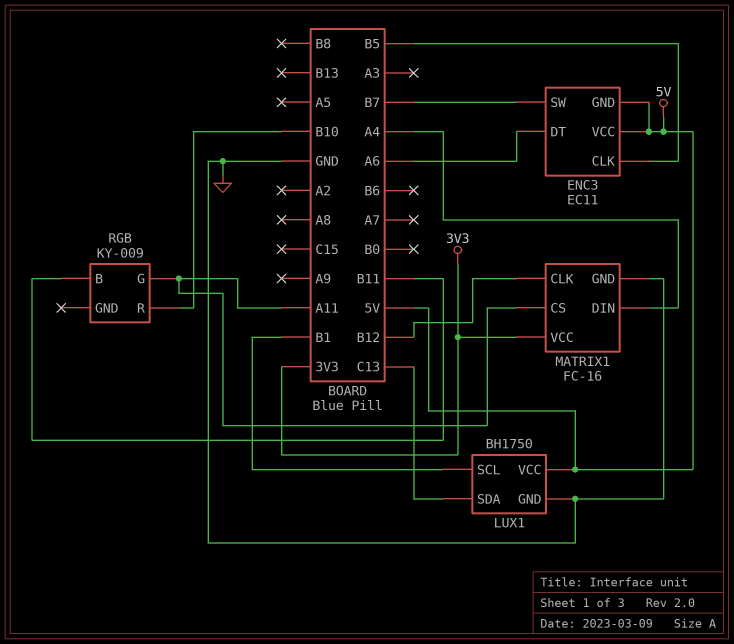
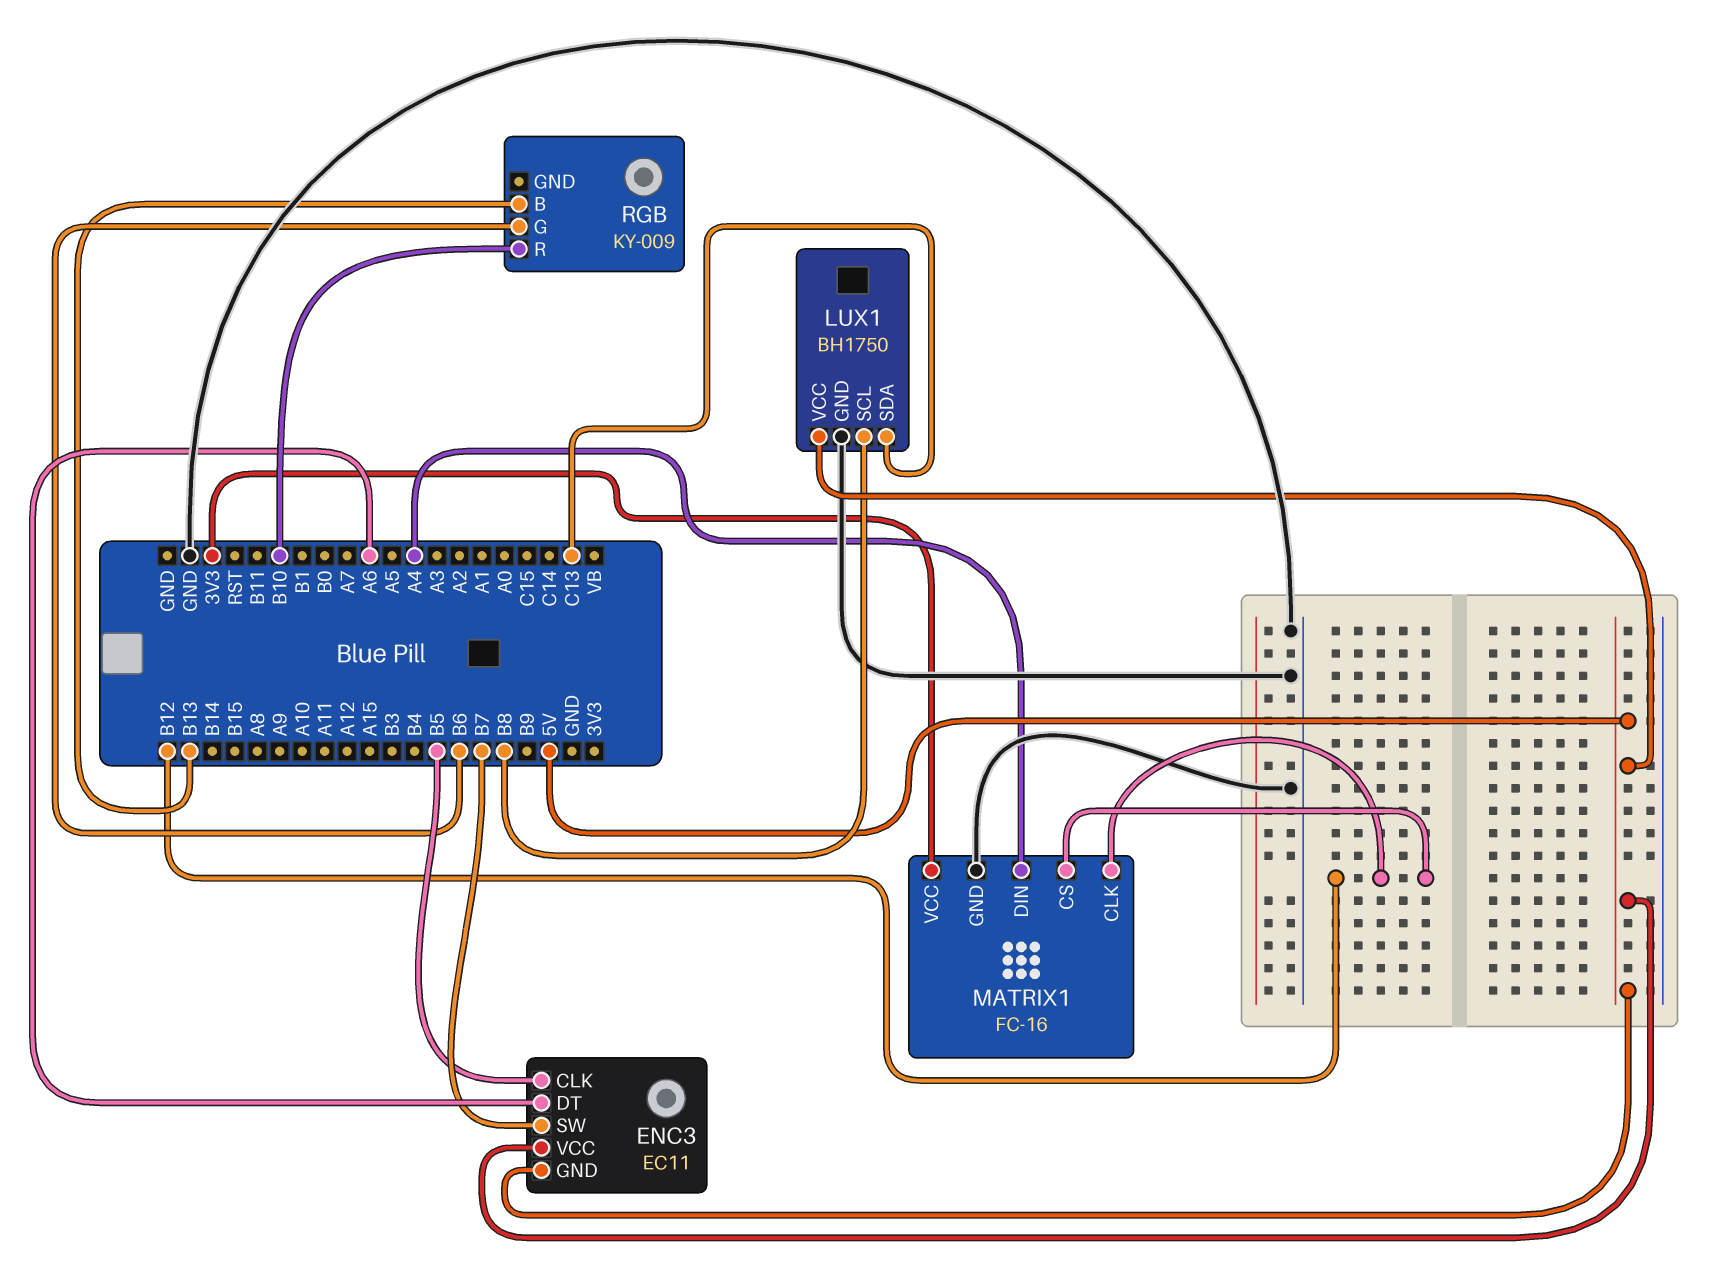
LUX1 pin SCL: B1 -> B8
MATRIX1 pin CS: A11 -> B12
RGB pin B: B11 -> B13
RGB pin G: A11 -> B6

